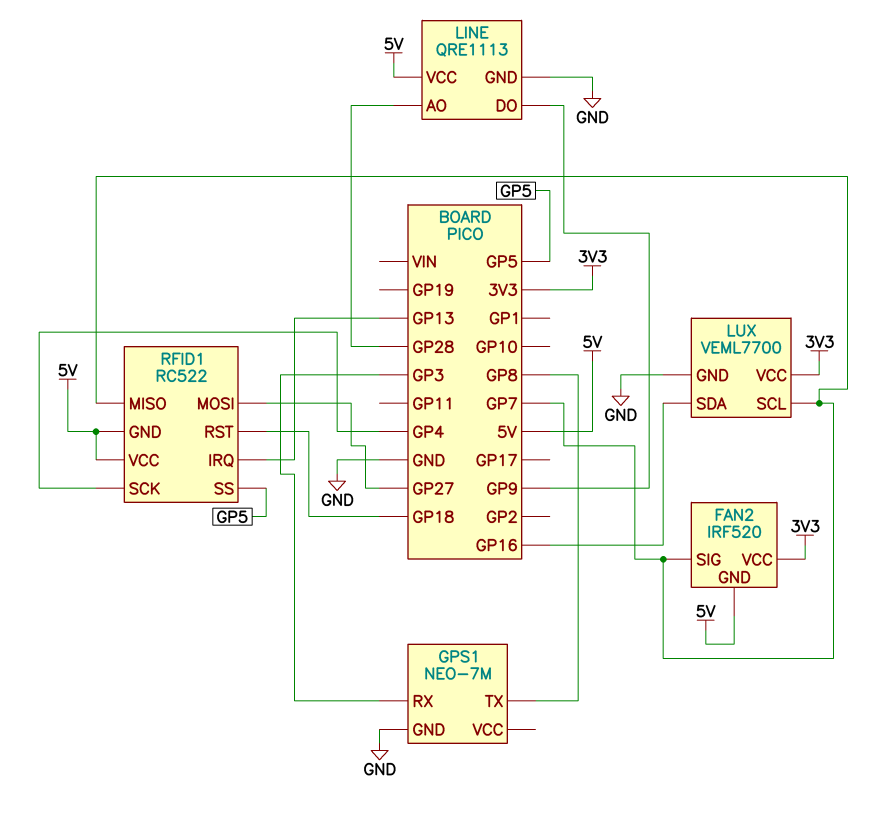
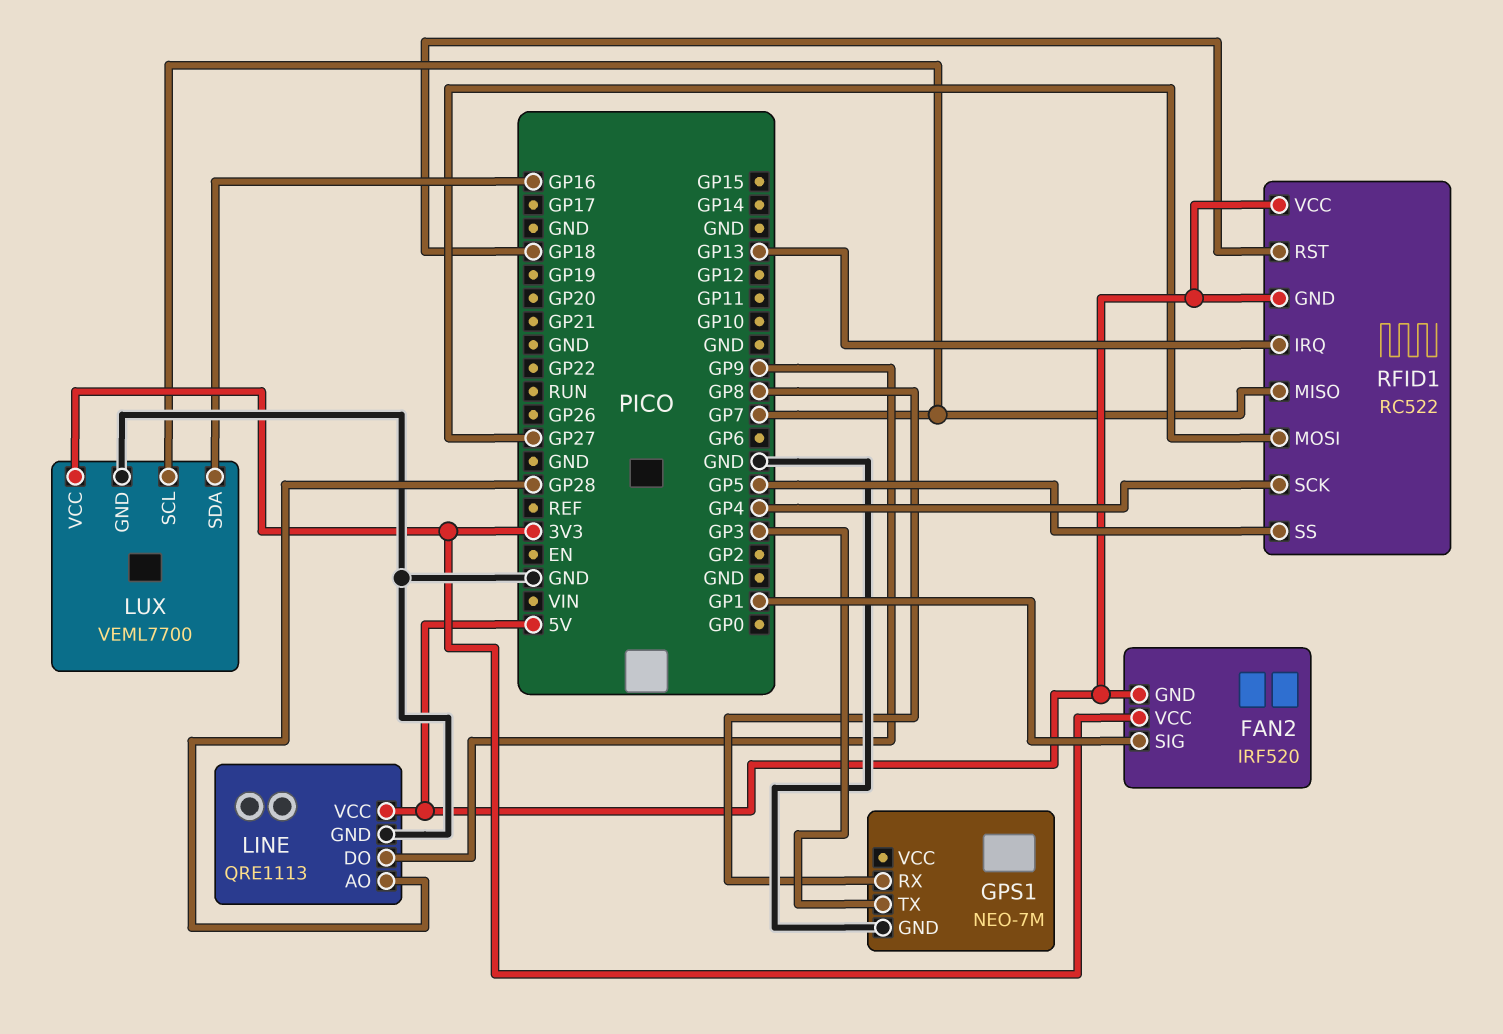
FAN2 pin SIG: GP7 -> GP1
GPS1 pin RX: GP3 -> GP8
GPS1 pin TX: GP8 -> GP3

